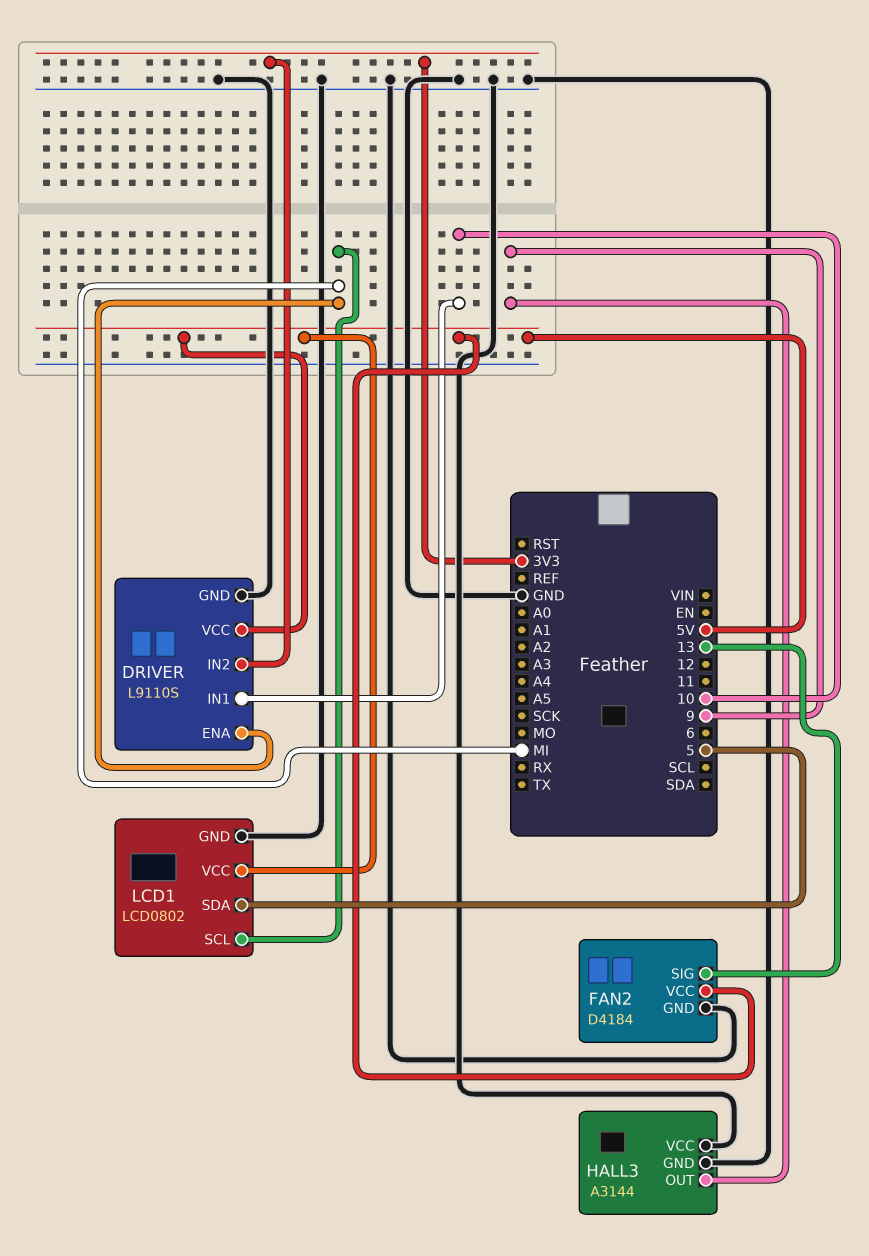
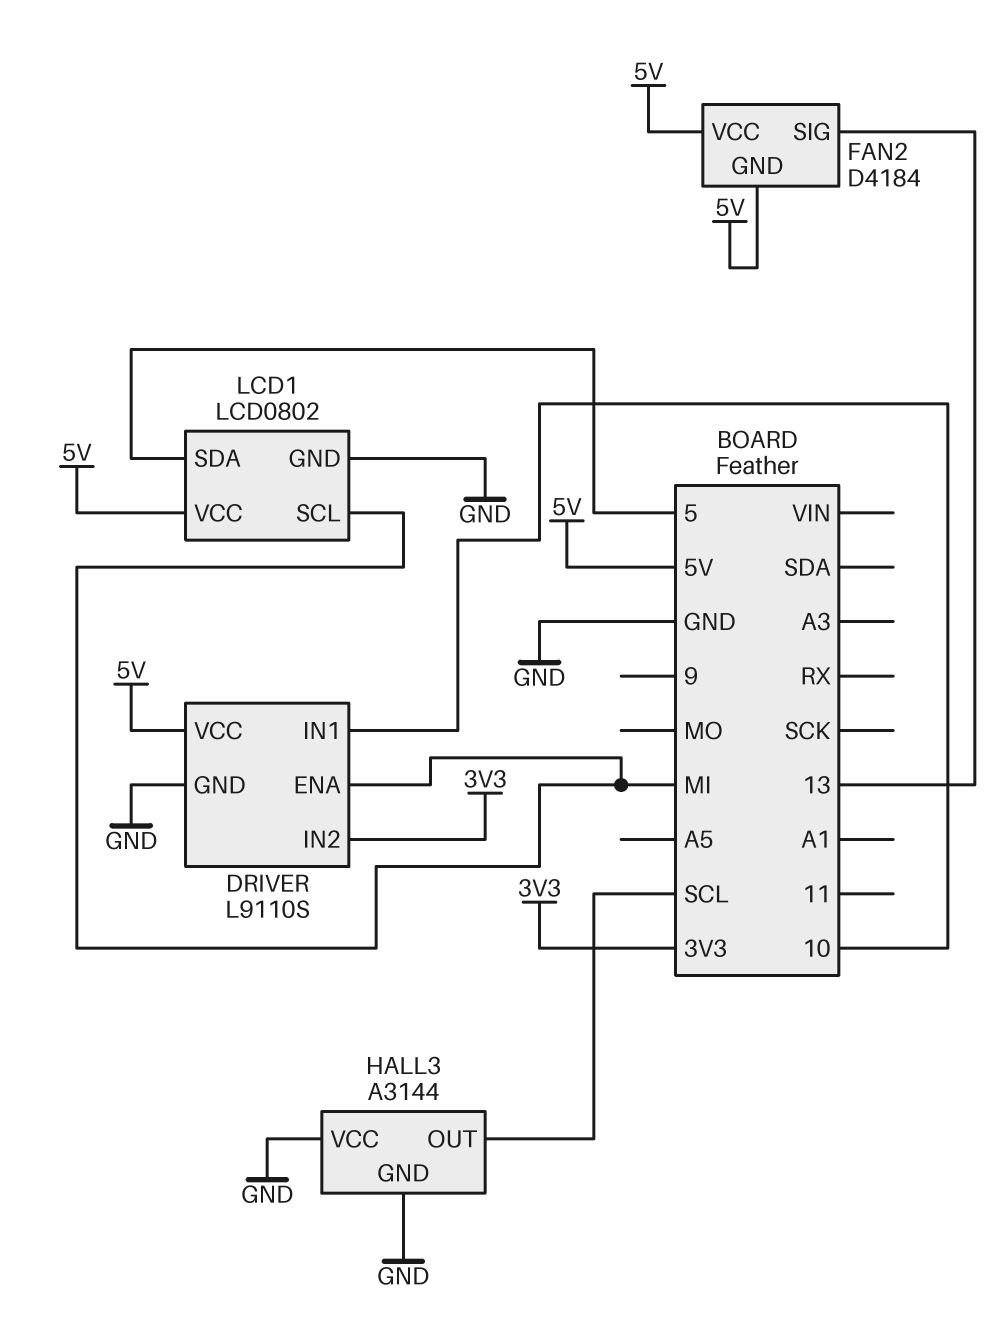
FAN2 pin GND: GND -> 5V
HALL3 pin OUT: 9 -> SCL

